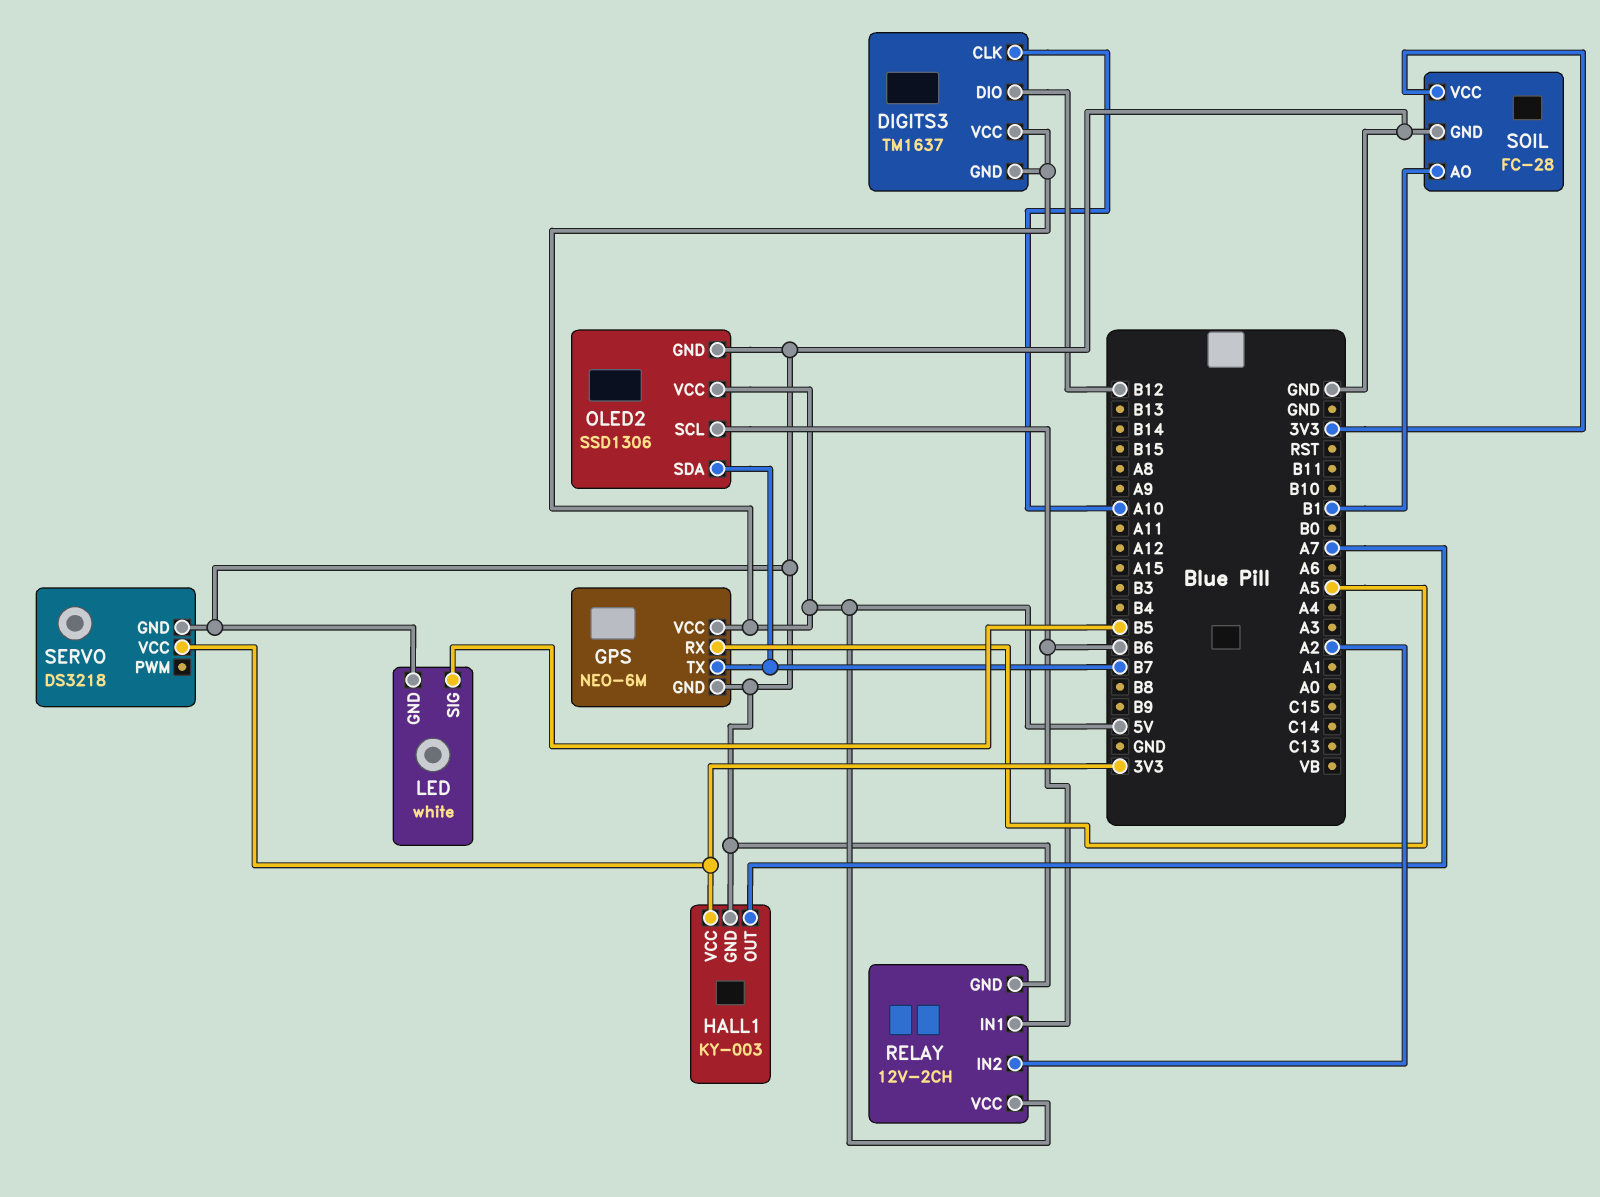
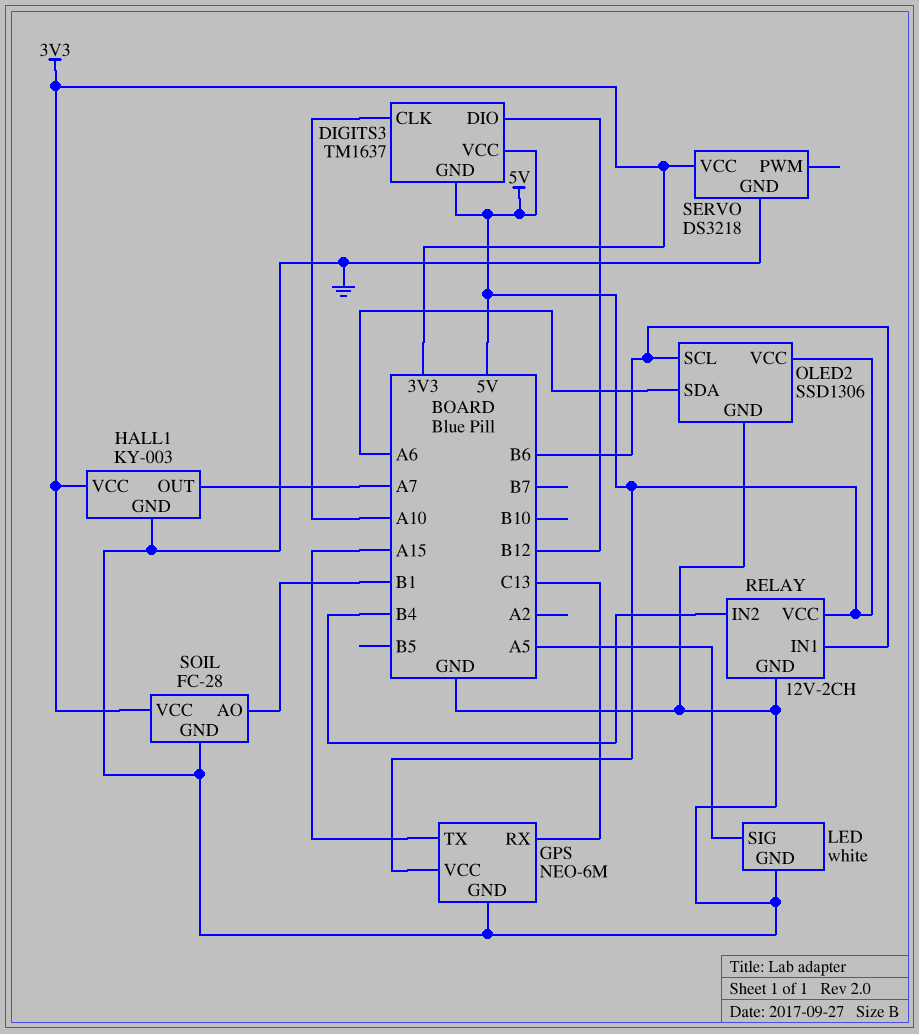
GPS pin RX: A5 -> C13
GPS pin TX: B7 -> A15
LED pin SIG: B5 -> A5
OLED2 pin SDA: B7 -> A6
RELAY pin IN2: A2 -> B4

